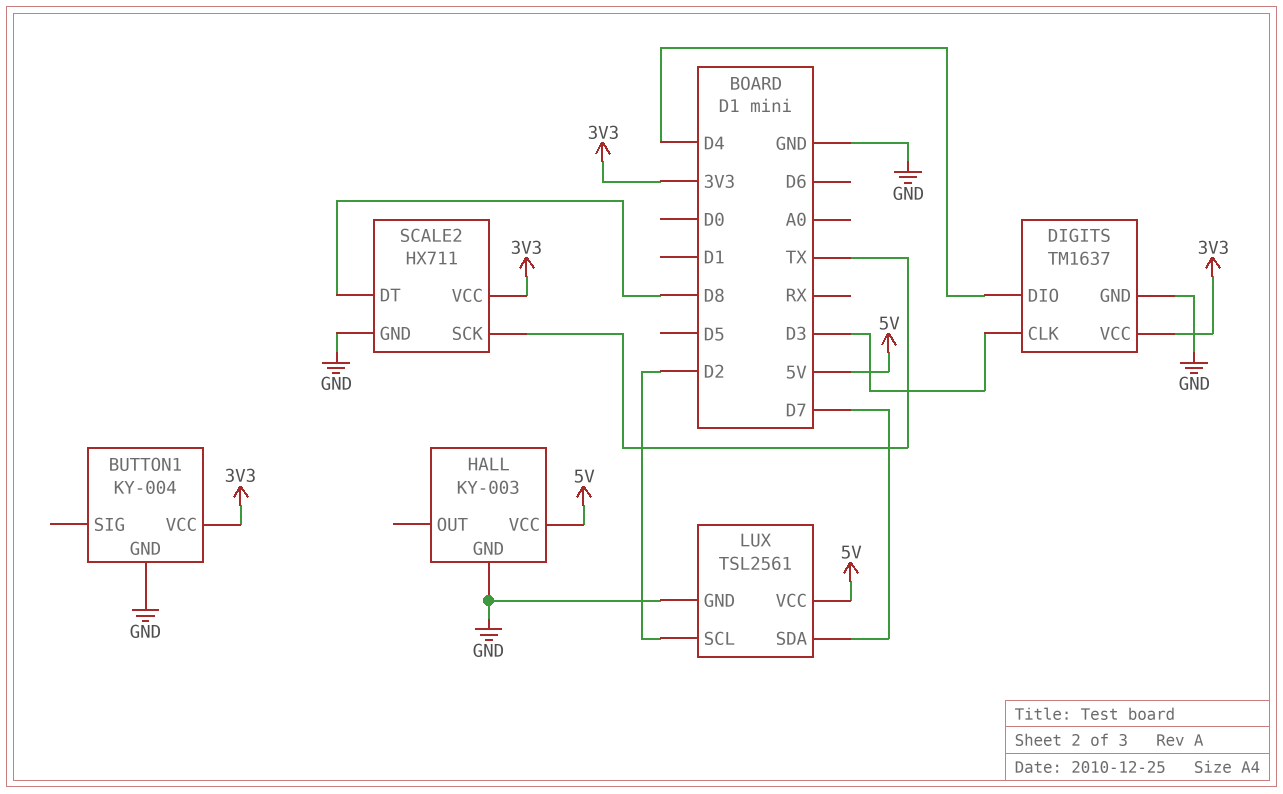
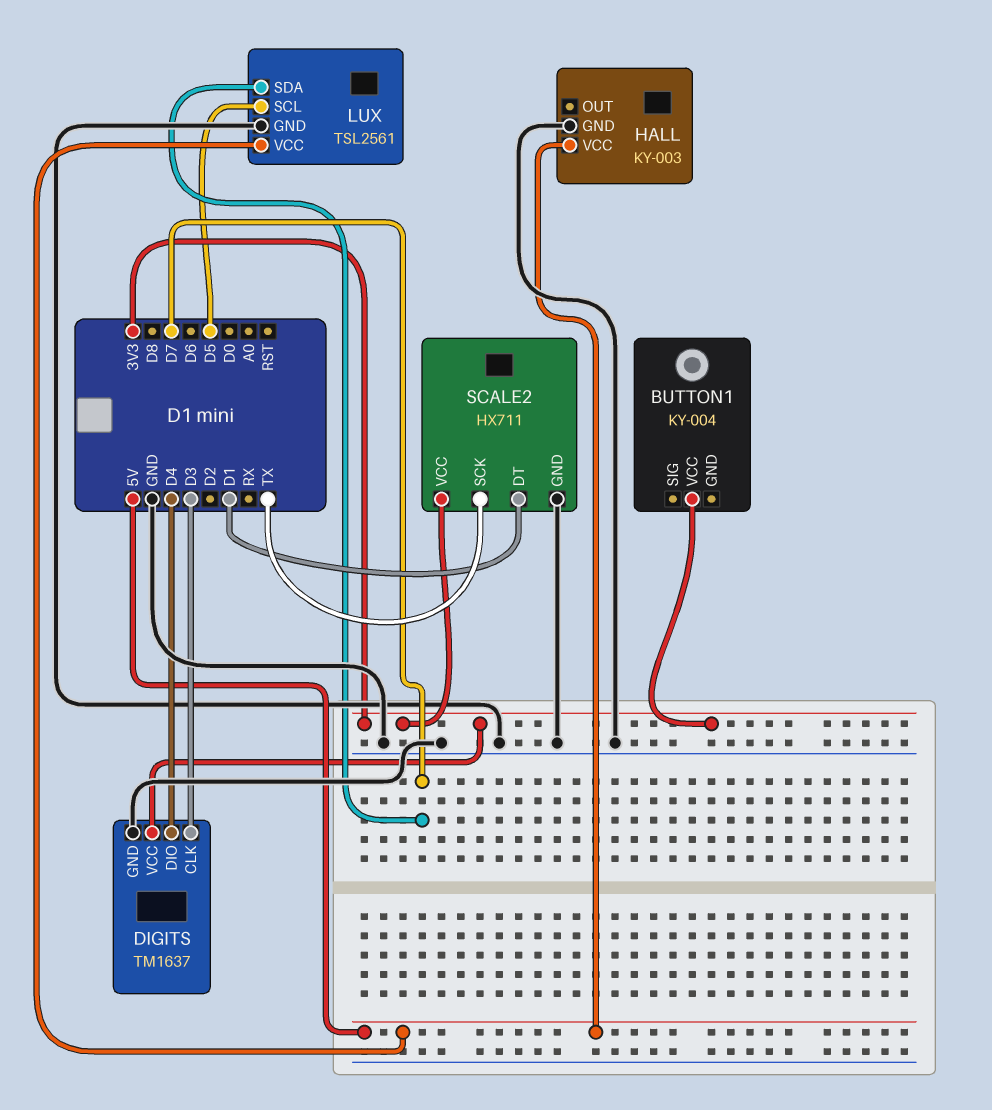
BUTTON1 pin GND: GND -> none
LUX pin SCL: D2 -> D5
SCALE2 pin DT: D8 -> D1

